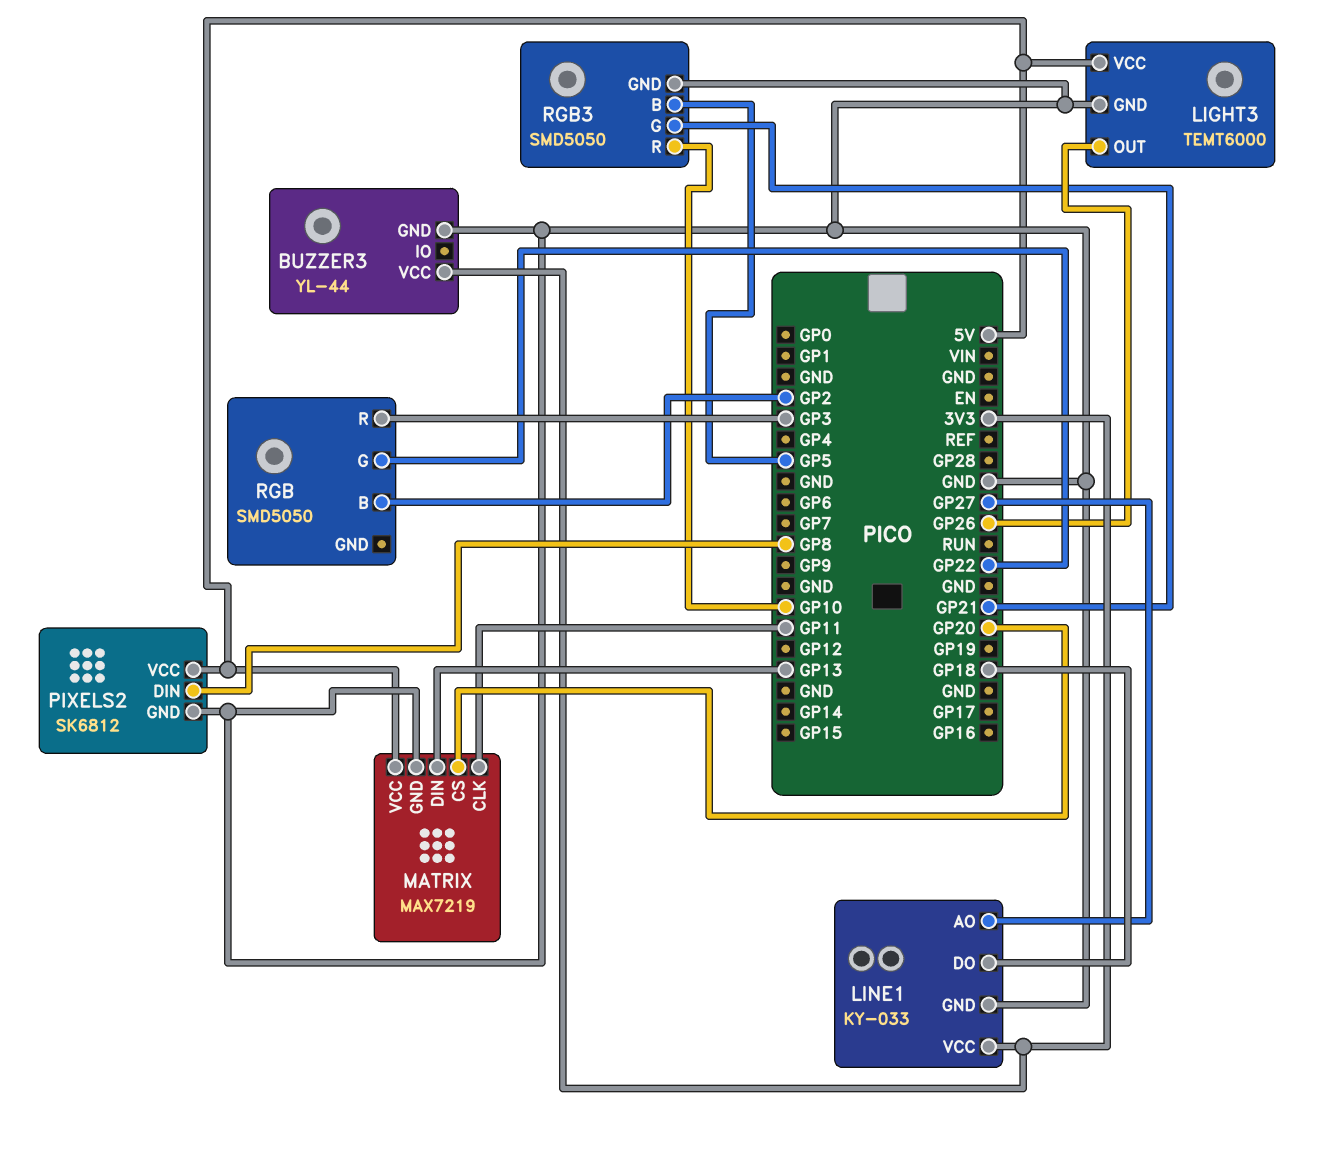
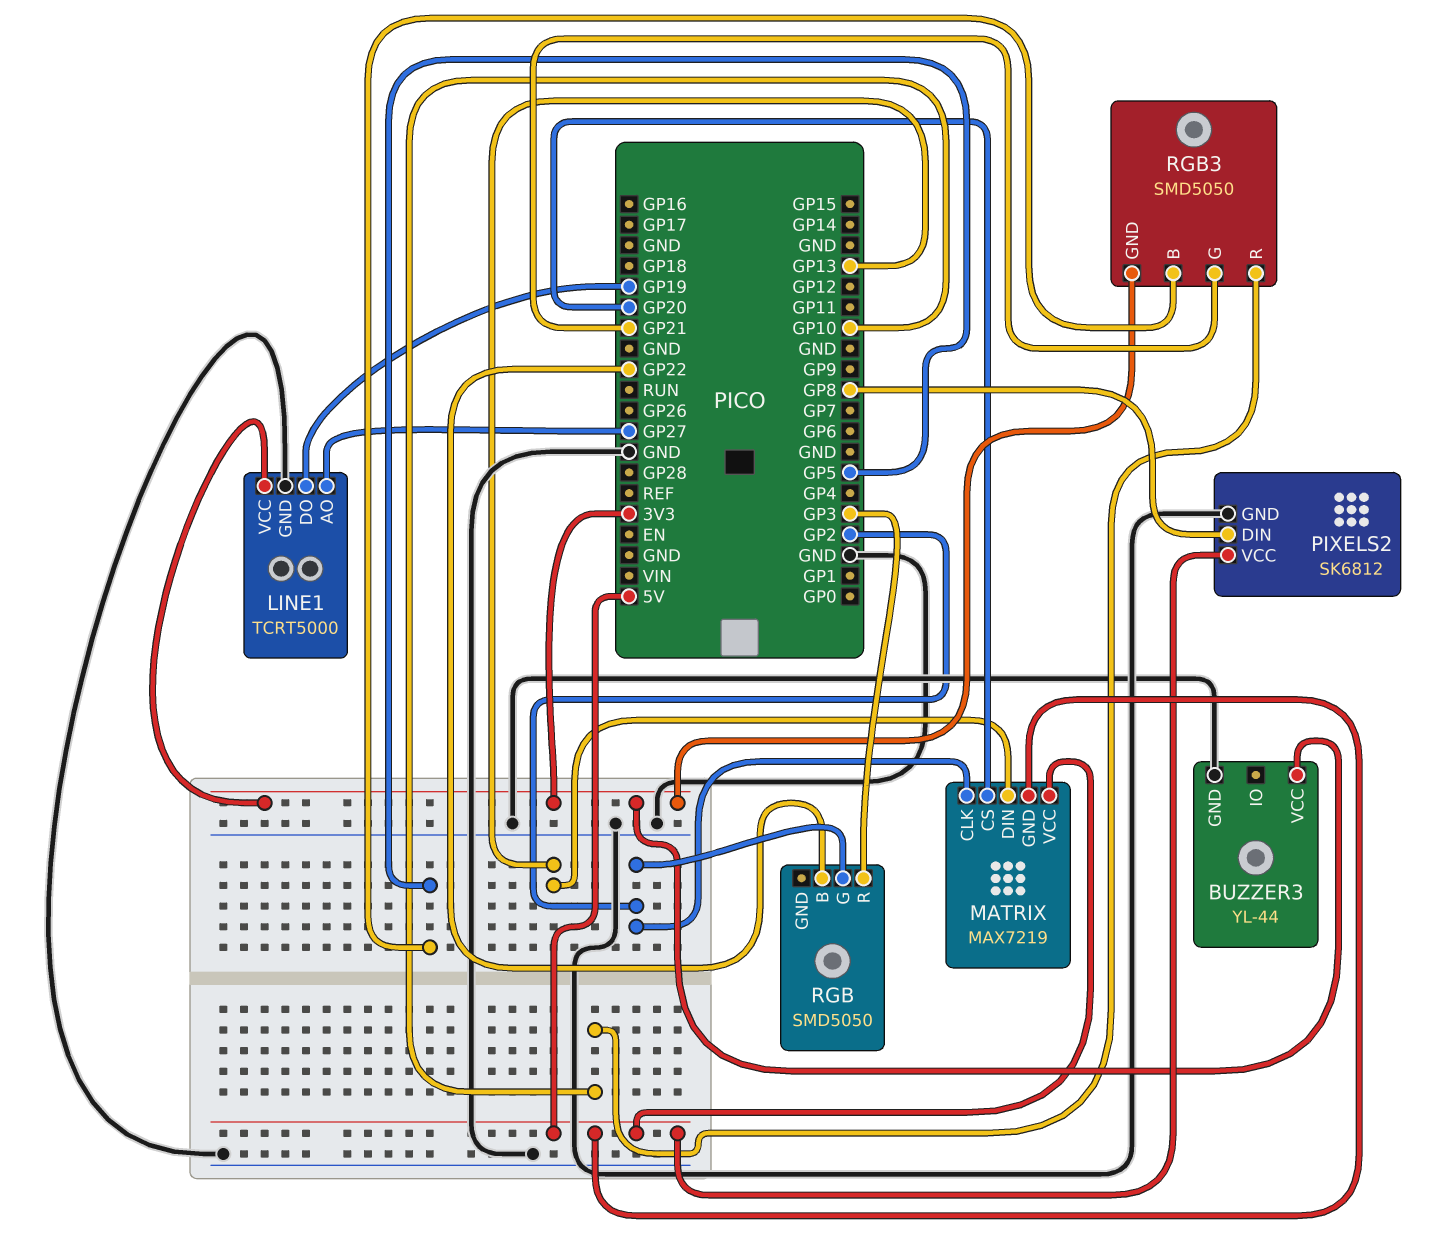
LIGHT3: TEMT6000 -> none
LIGHT3 pin GND: GND -> none
LIGHT3 pin OUT: GP26 -> none
LIGHT3 pin VCC: 5V -> none
LINE1: KY-033 -> TCRT5000
LINE1 pin DO: GP18 -> GP19
MATRIX pin CLK: GP11 -> GP2
MATRIX pin GND: GND -> 5V
RGB pin B: GP2 -> GP22
RGB pin G: GP22 -> GP2
RGB3 pin GND: GND -> 3V3

